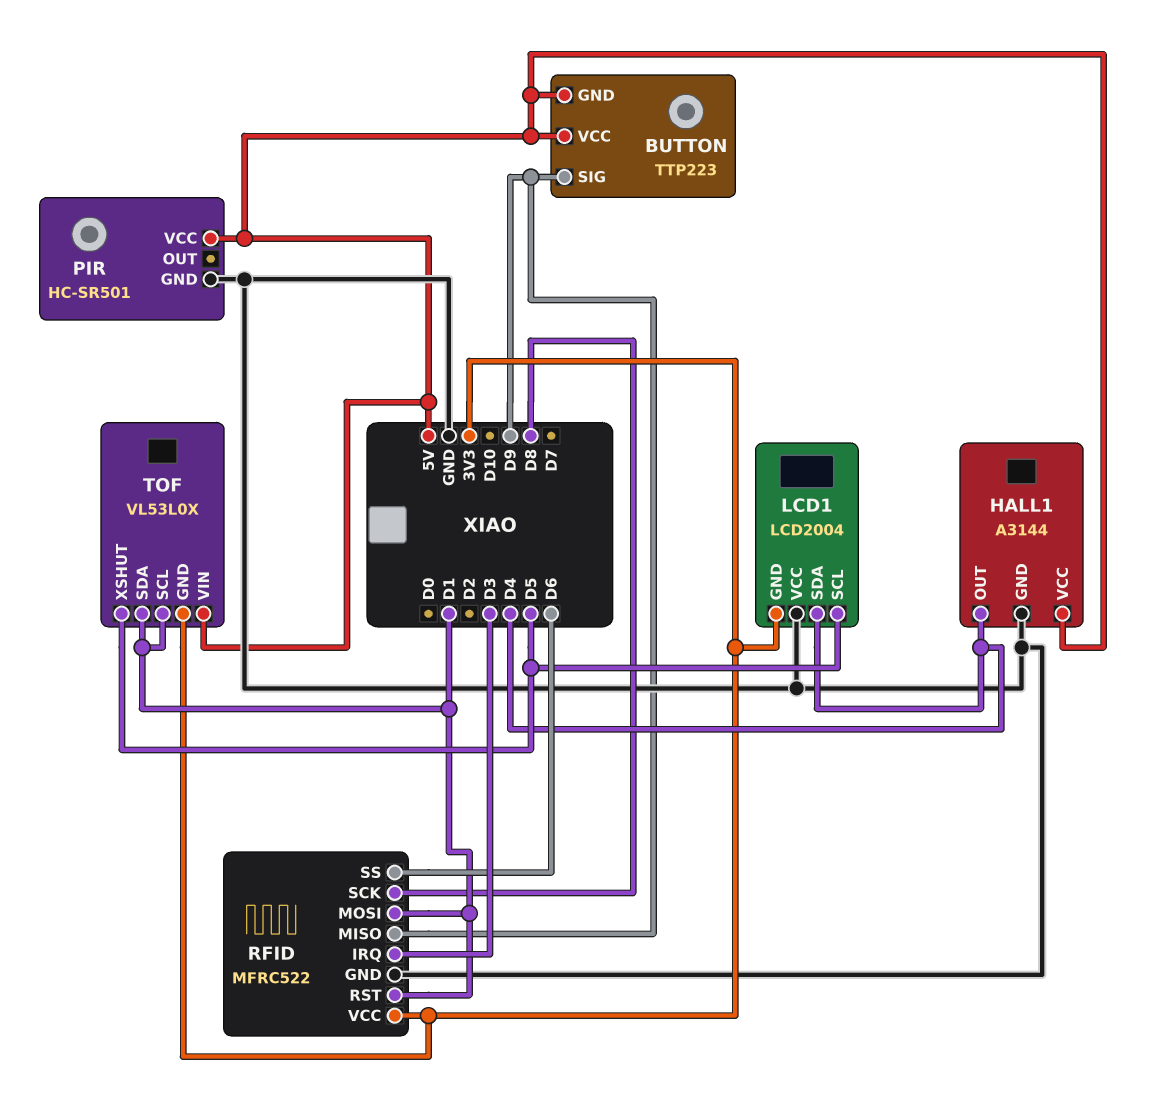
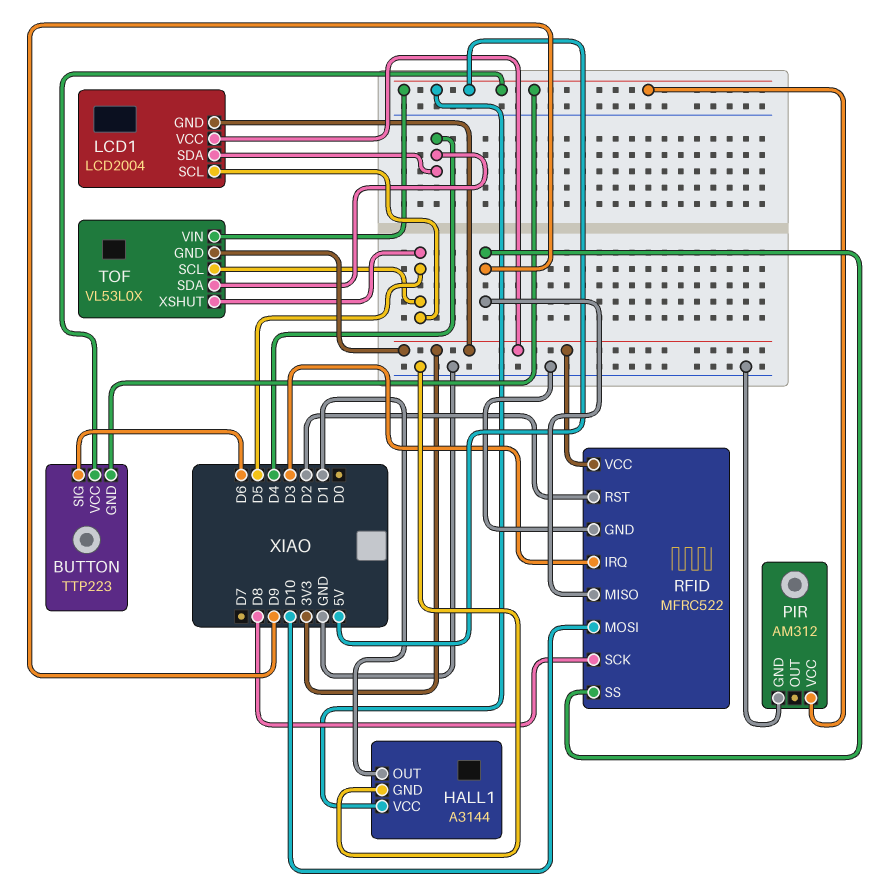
BUTTON pin SIG: D9 -> D6
HALL1 pin OUT: D4 -> D1
LCD1 pin VCC: GND -> 3V3
PIR: HC-SR501 -> AM312
RFID pin MOSI: D1 -> D10
RFID pin RST: D1 -> D2
RFID pin SS: D6 -> D9
TOF pin SCL: D1 -> D5
TOF pin SDA: D1 -> D4

